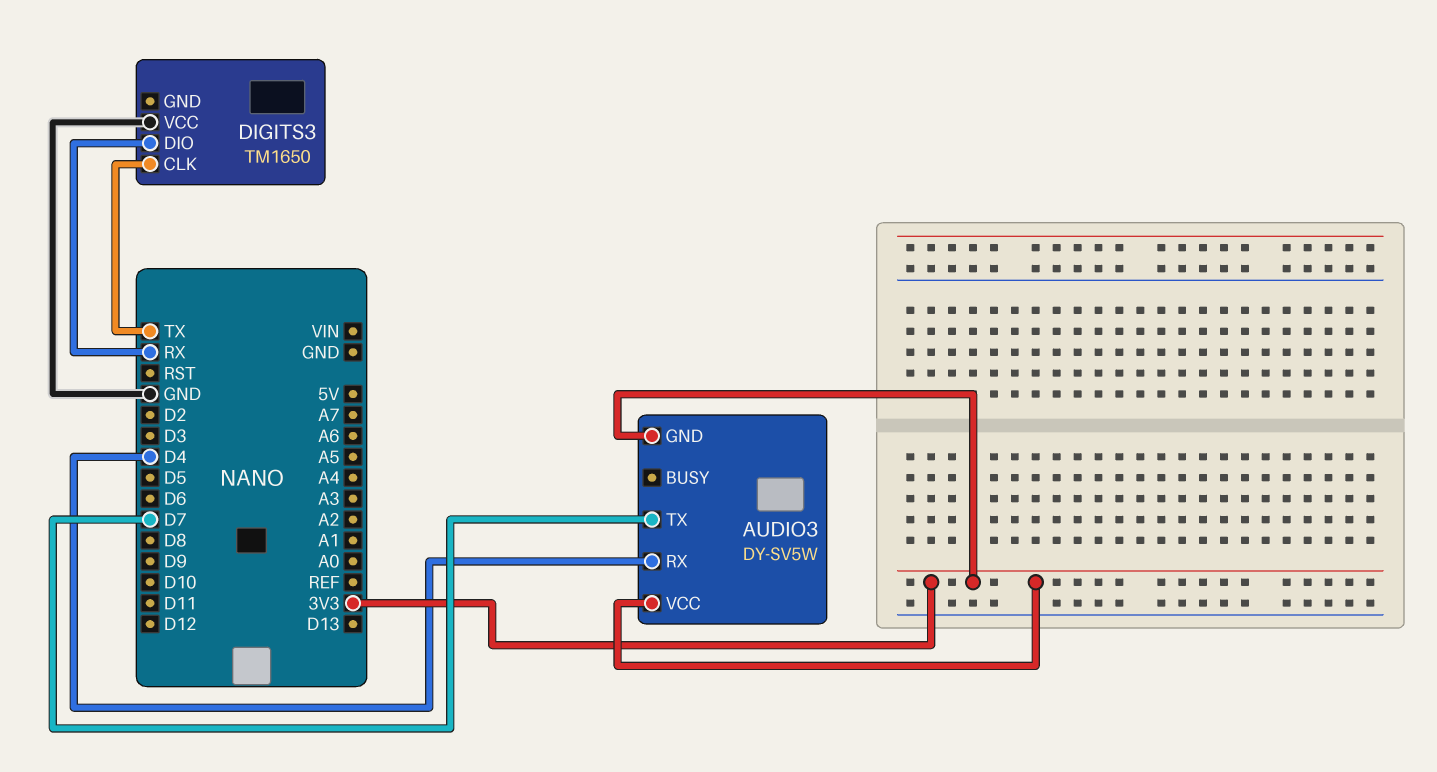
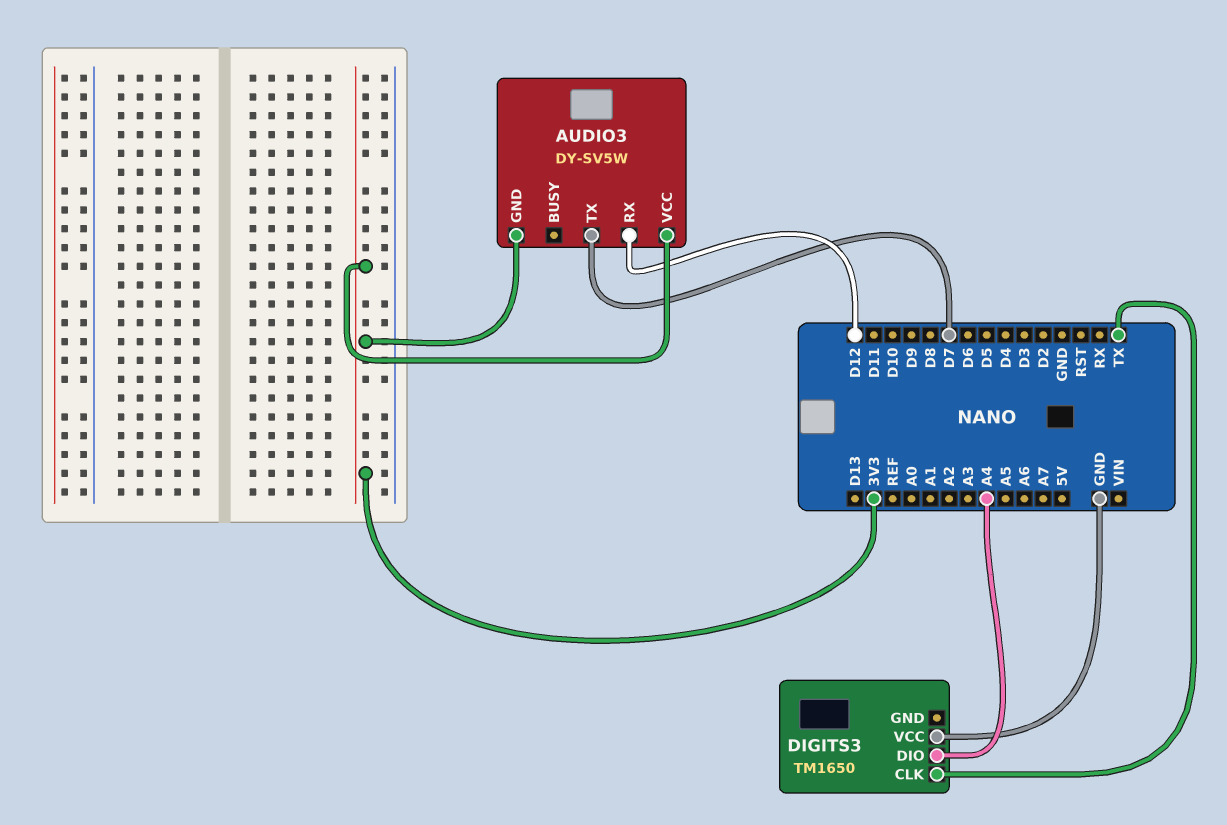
AUDIO3 pin RX: D4 -> D12
DIGITS3 pin DIO: RX -> A4

